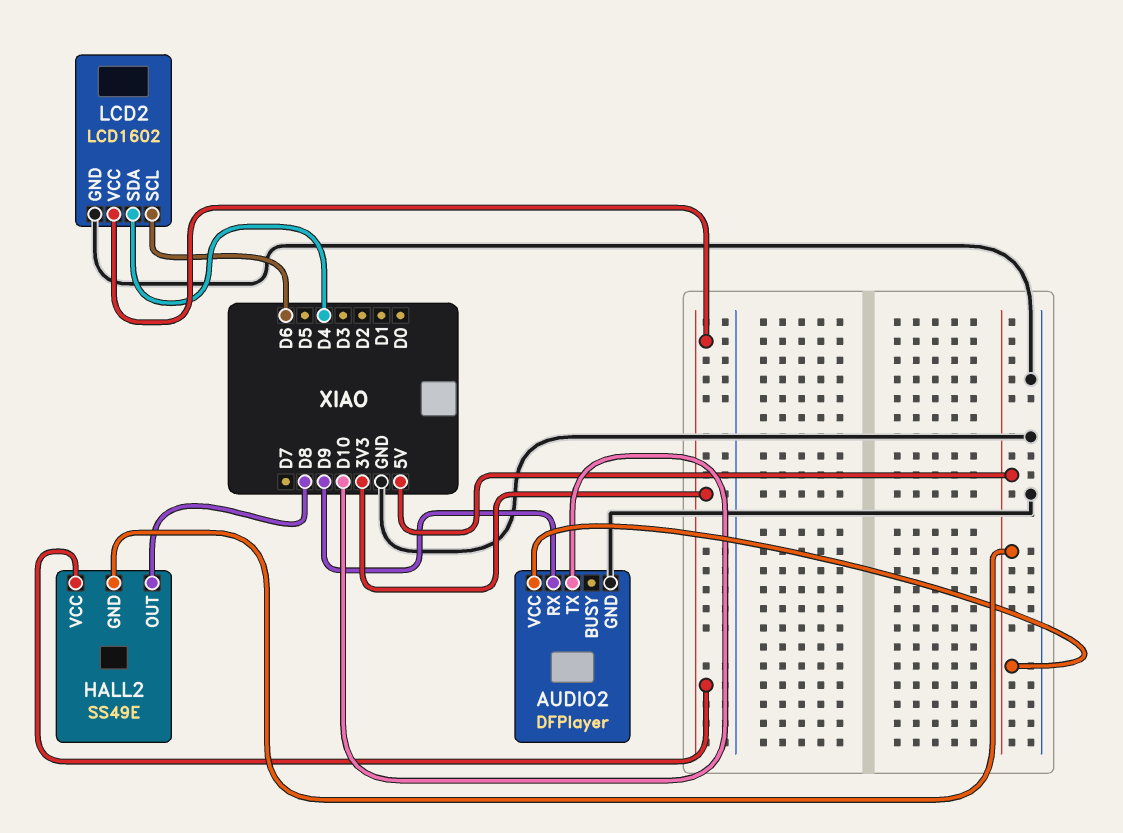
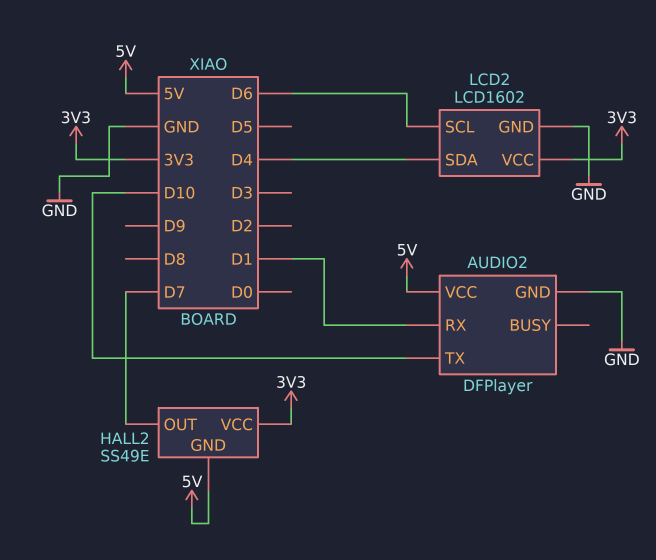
AUDIO2 pin RX: D9 -> D1
HALL2 pin OUT: D8 -> D7

